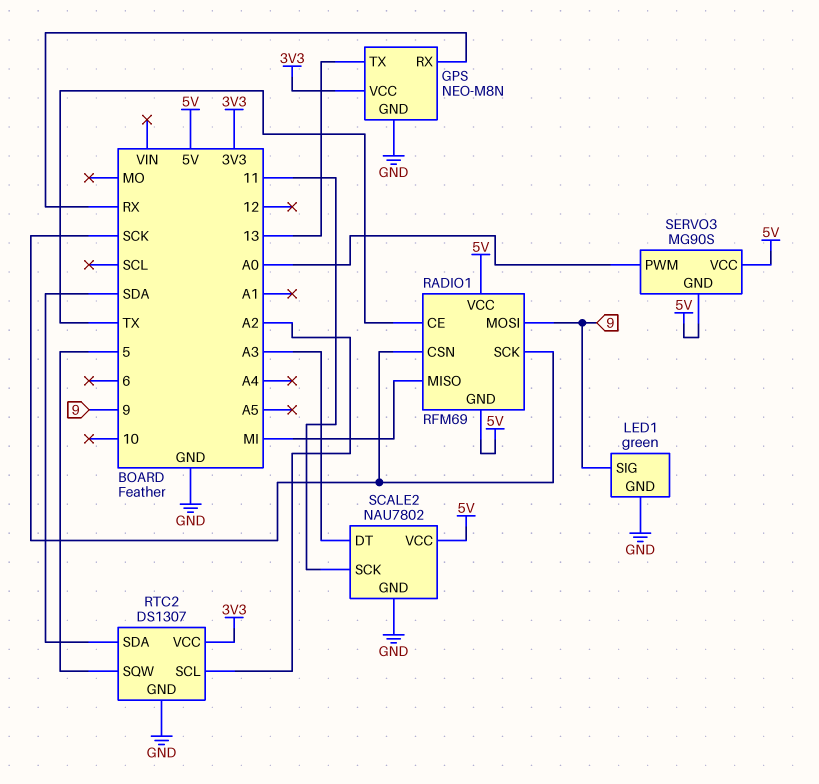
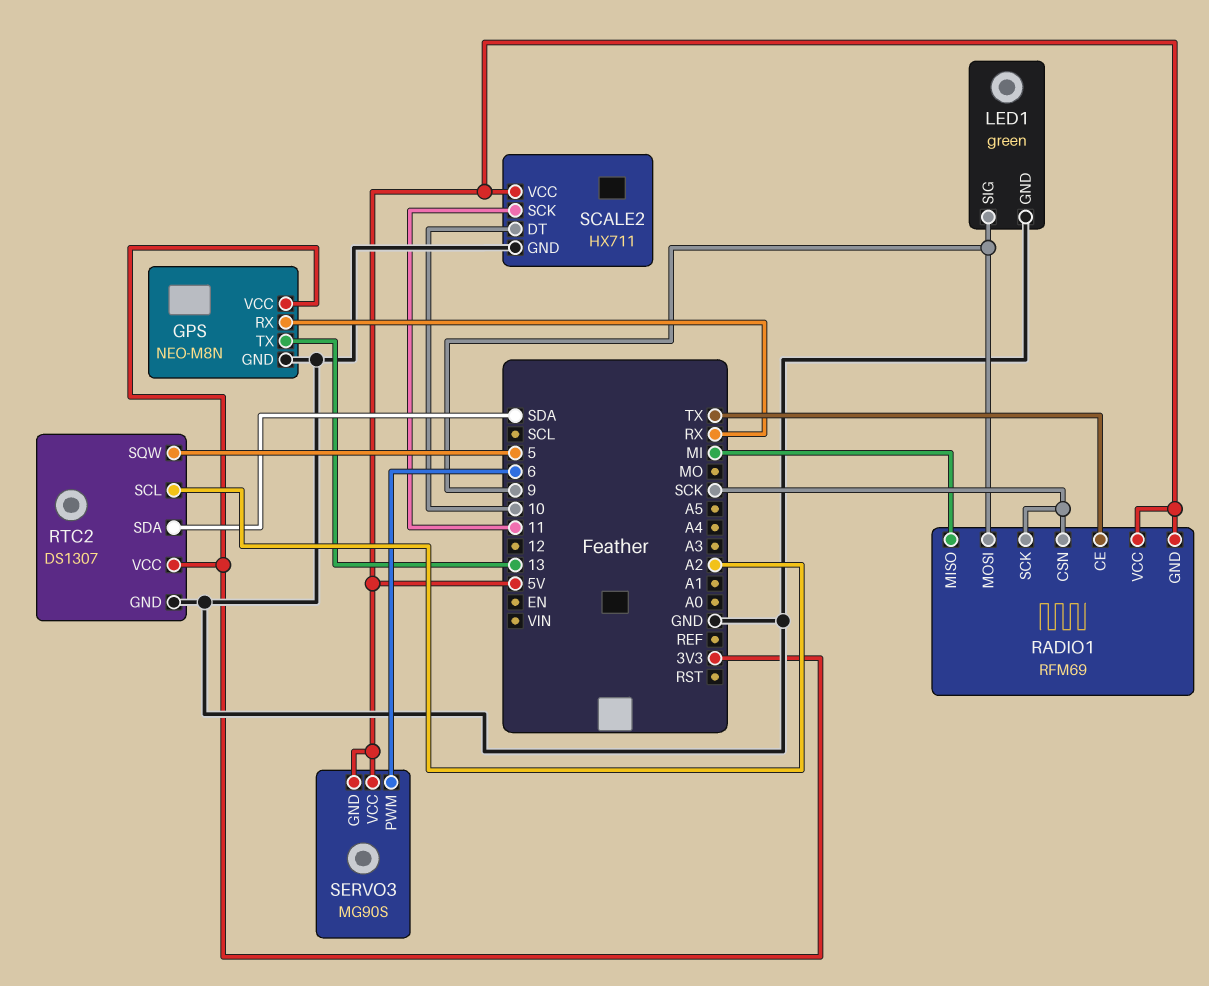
SCALE2: NAU7802 -> HX711
SCALE2 pin DT: A3 -> 10
SERVO3 pin PWM: A0 -> 6

